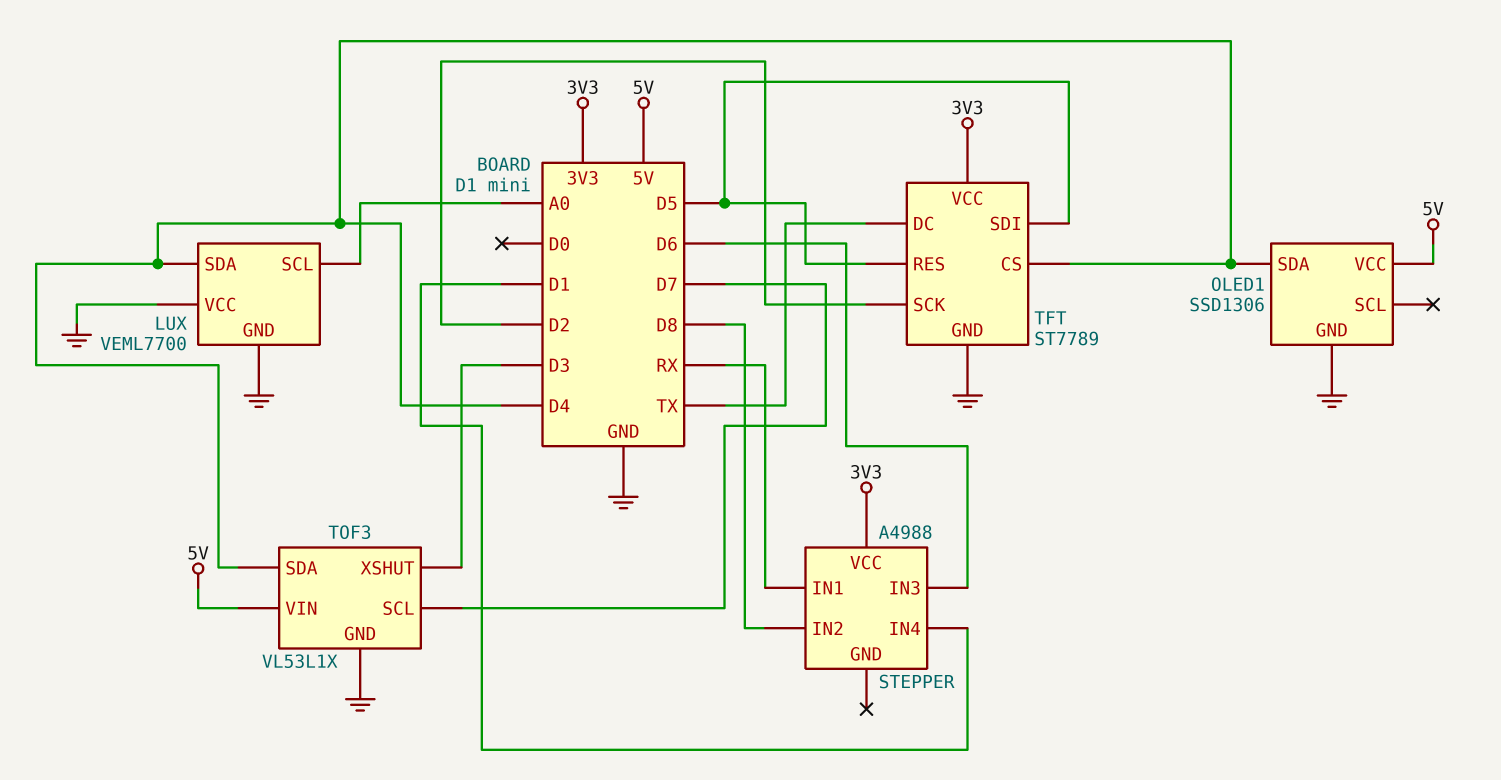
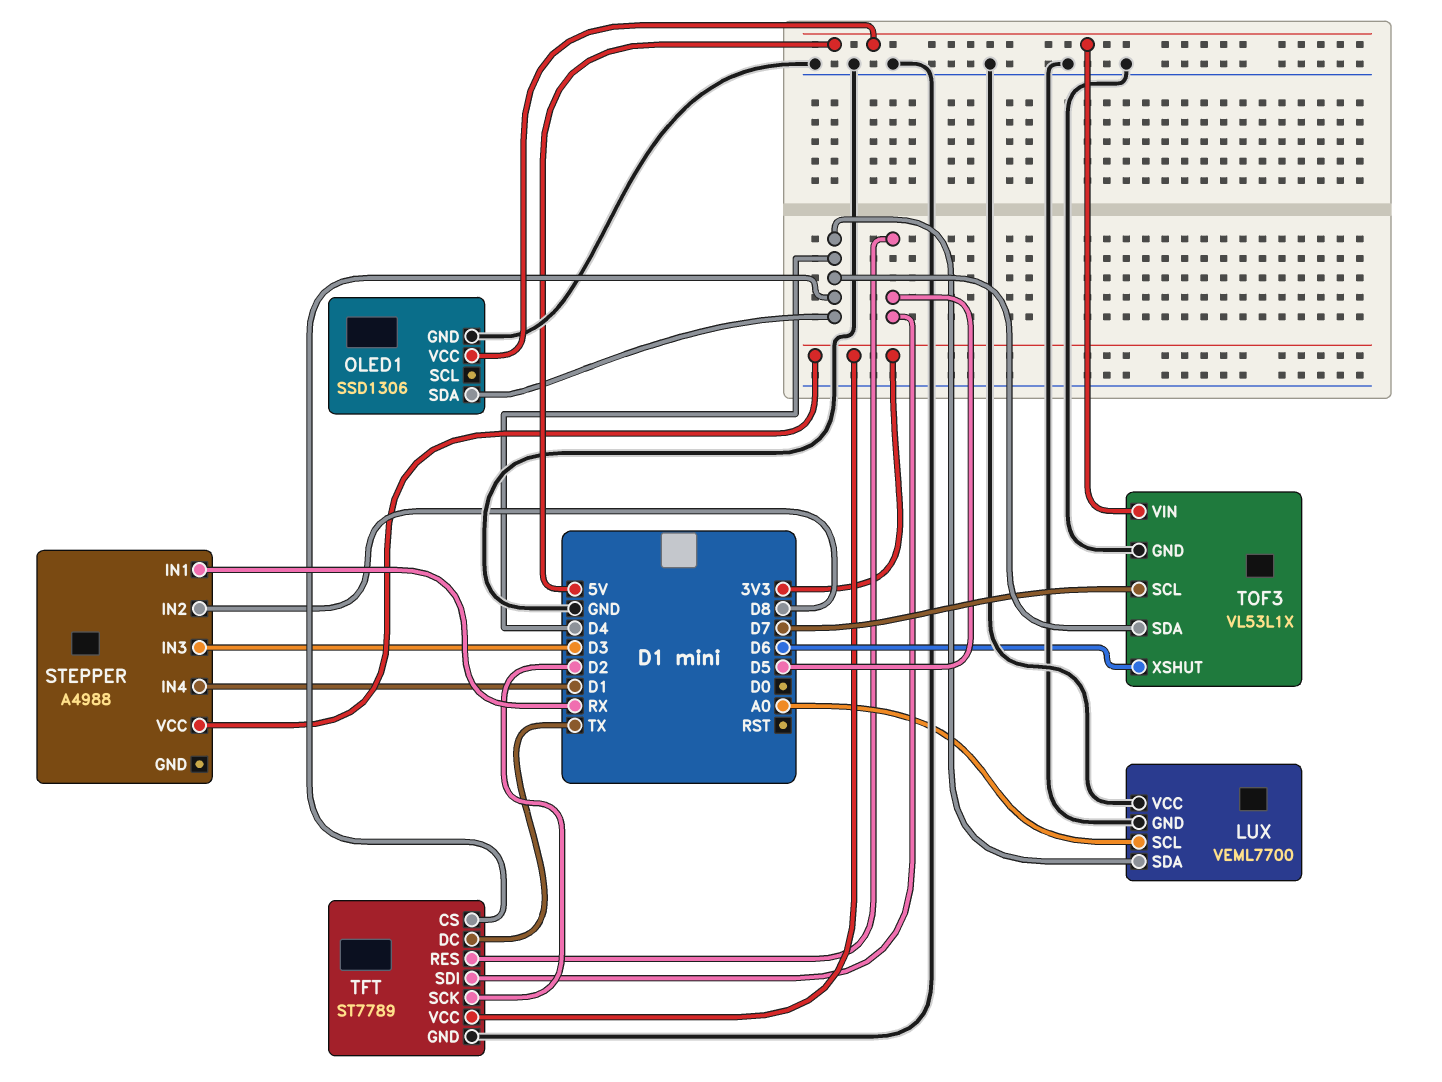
STEPPER pin IN3: D6 -> D3
TOF3 pin XSHUT: D3 -> D6

